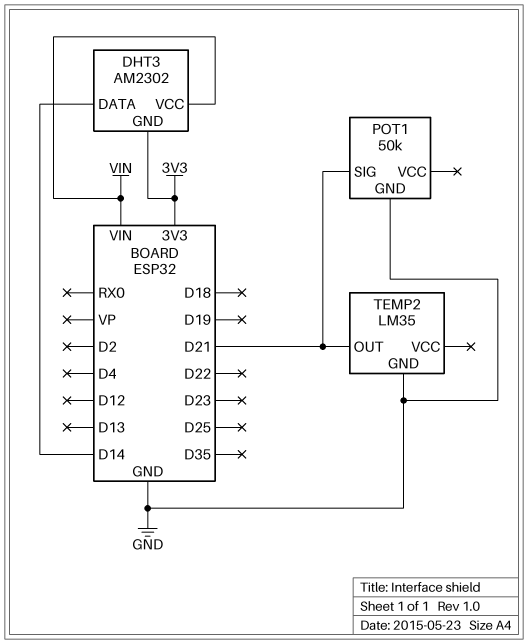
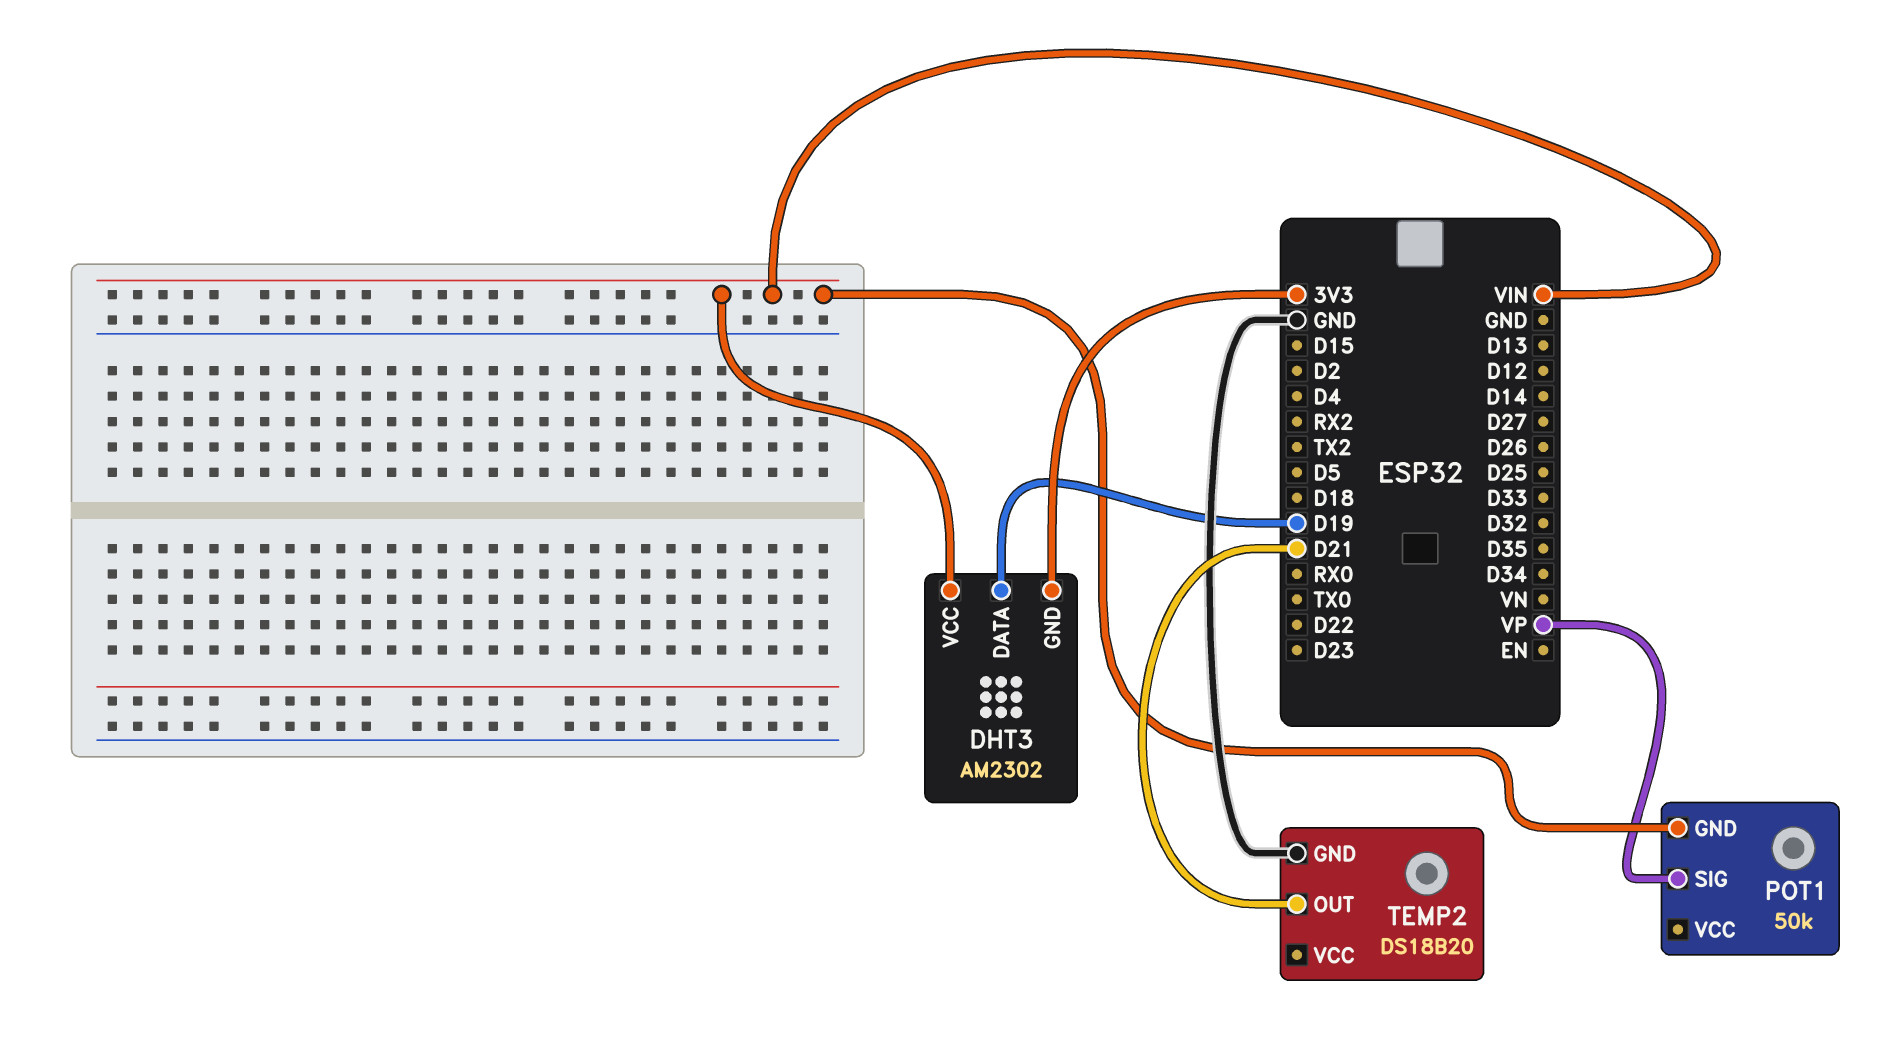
DHT3 pin DATA: D14 -> D19
POT1 pin GND: GND -> VIN
POT1 pin SIG: D21 -> VP
TEMP2: LM35 -> DS18B20

